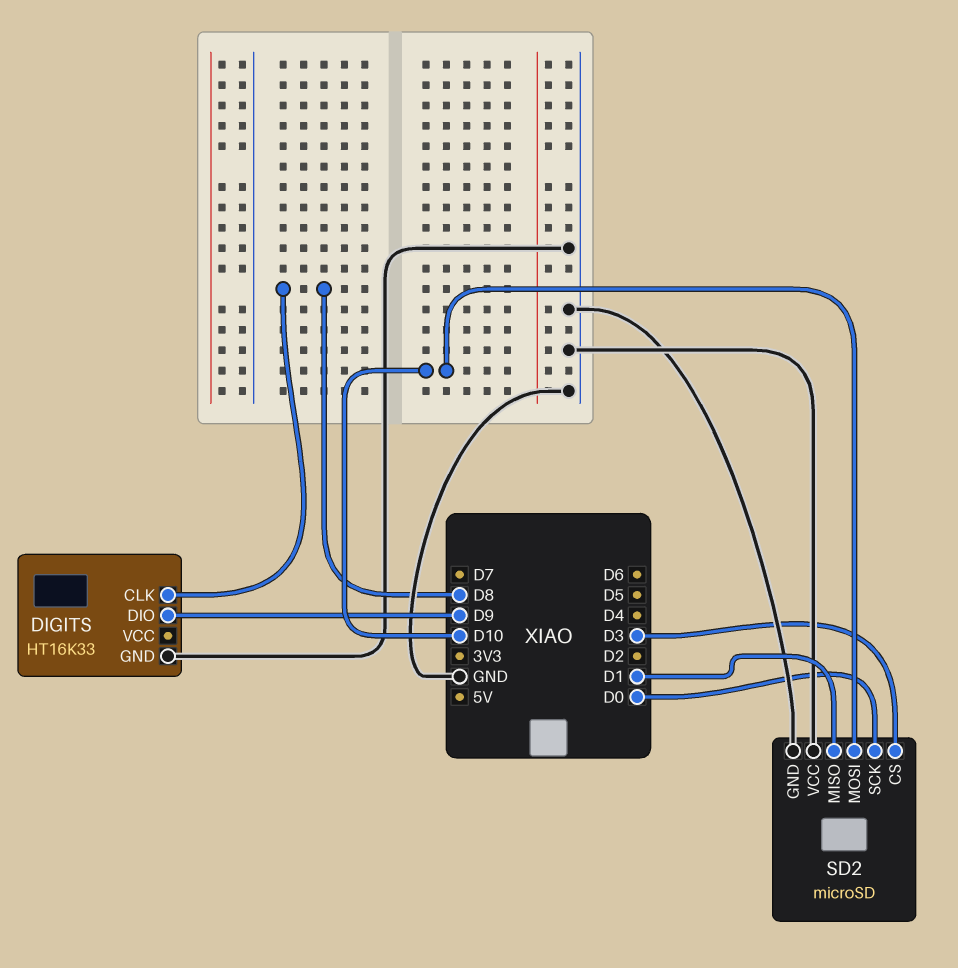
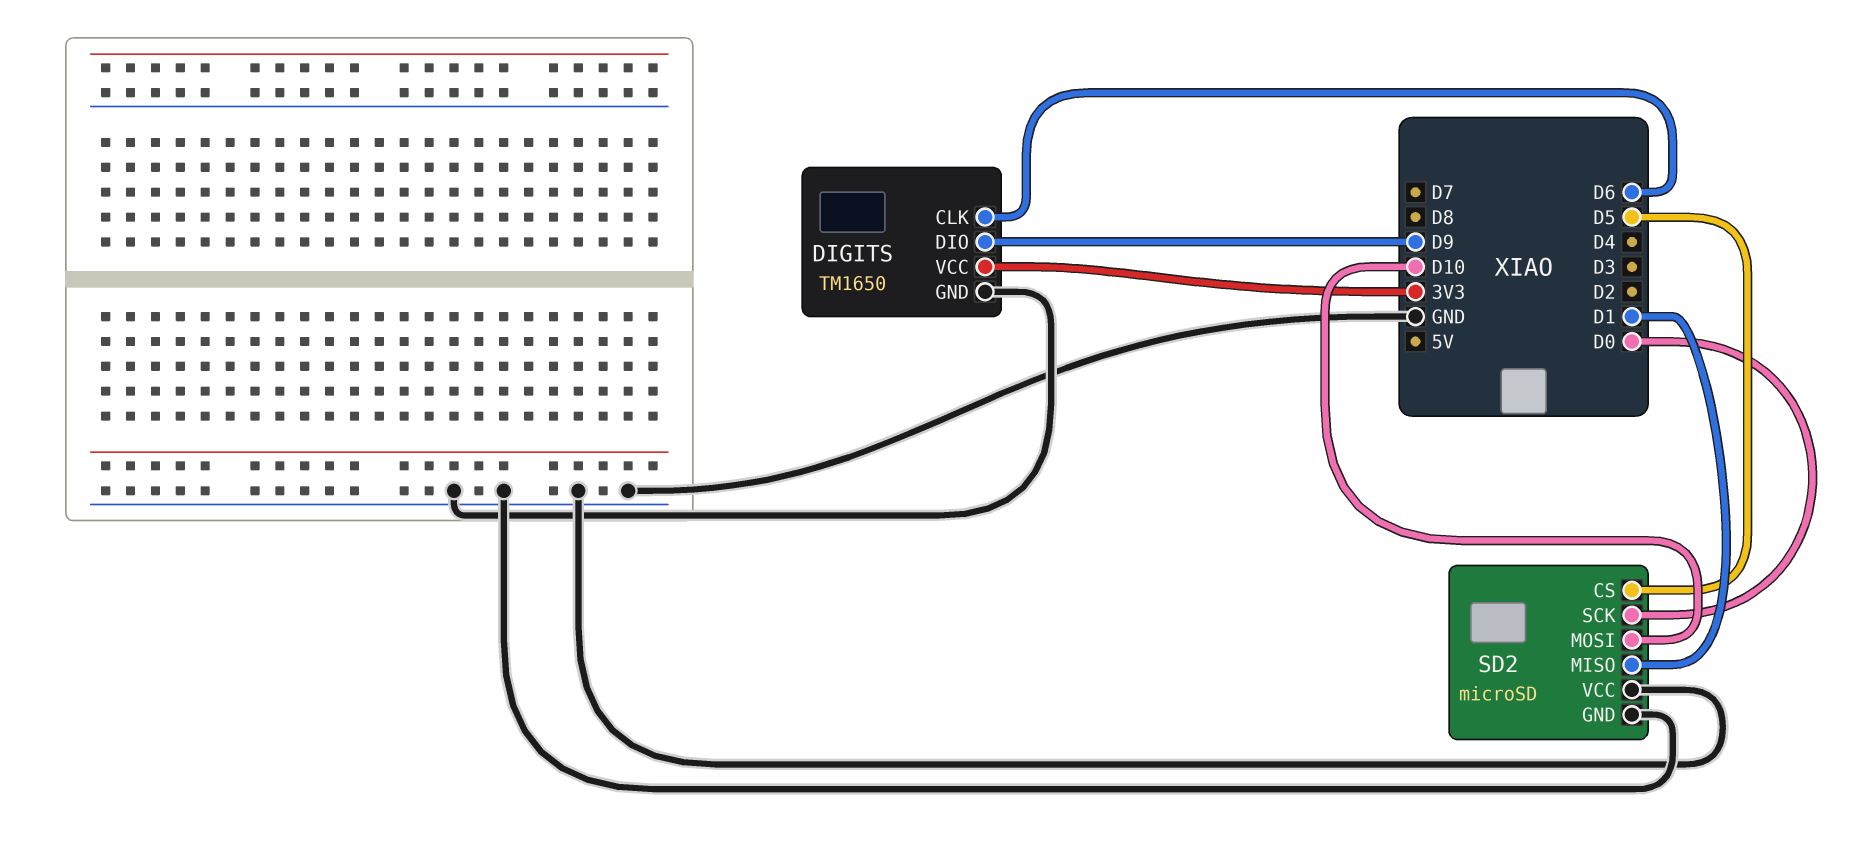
DIGITS: HT16K33 -> TM1650
DIGITS pin CLK: D8 -> D6
DIGITS pin VCC: none -> 3V3
SD2 pin CS: D3 -> D5

